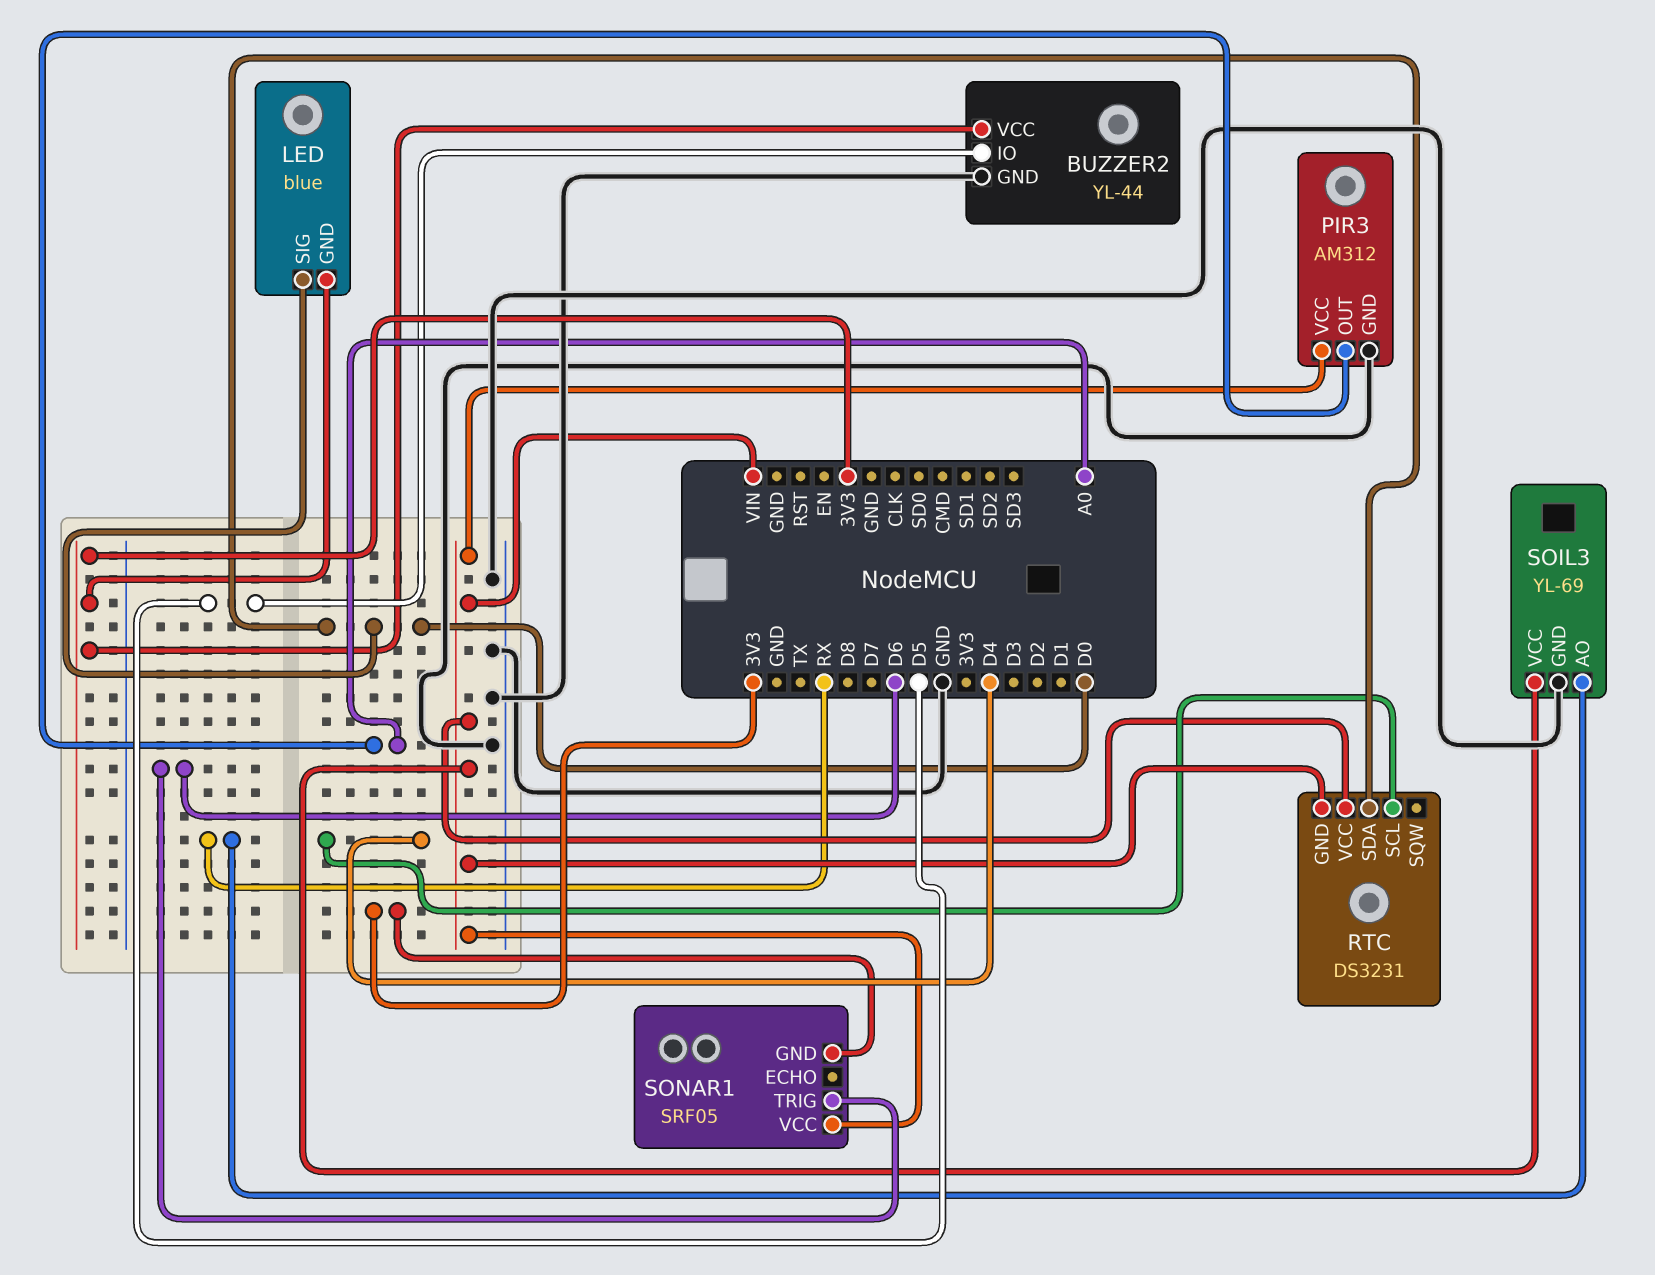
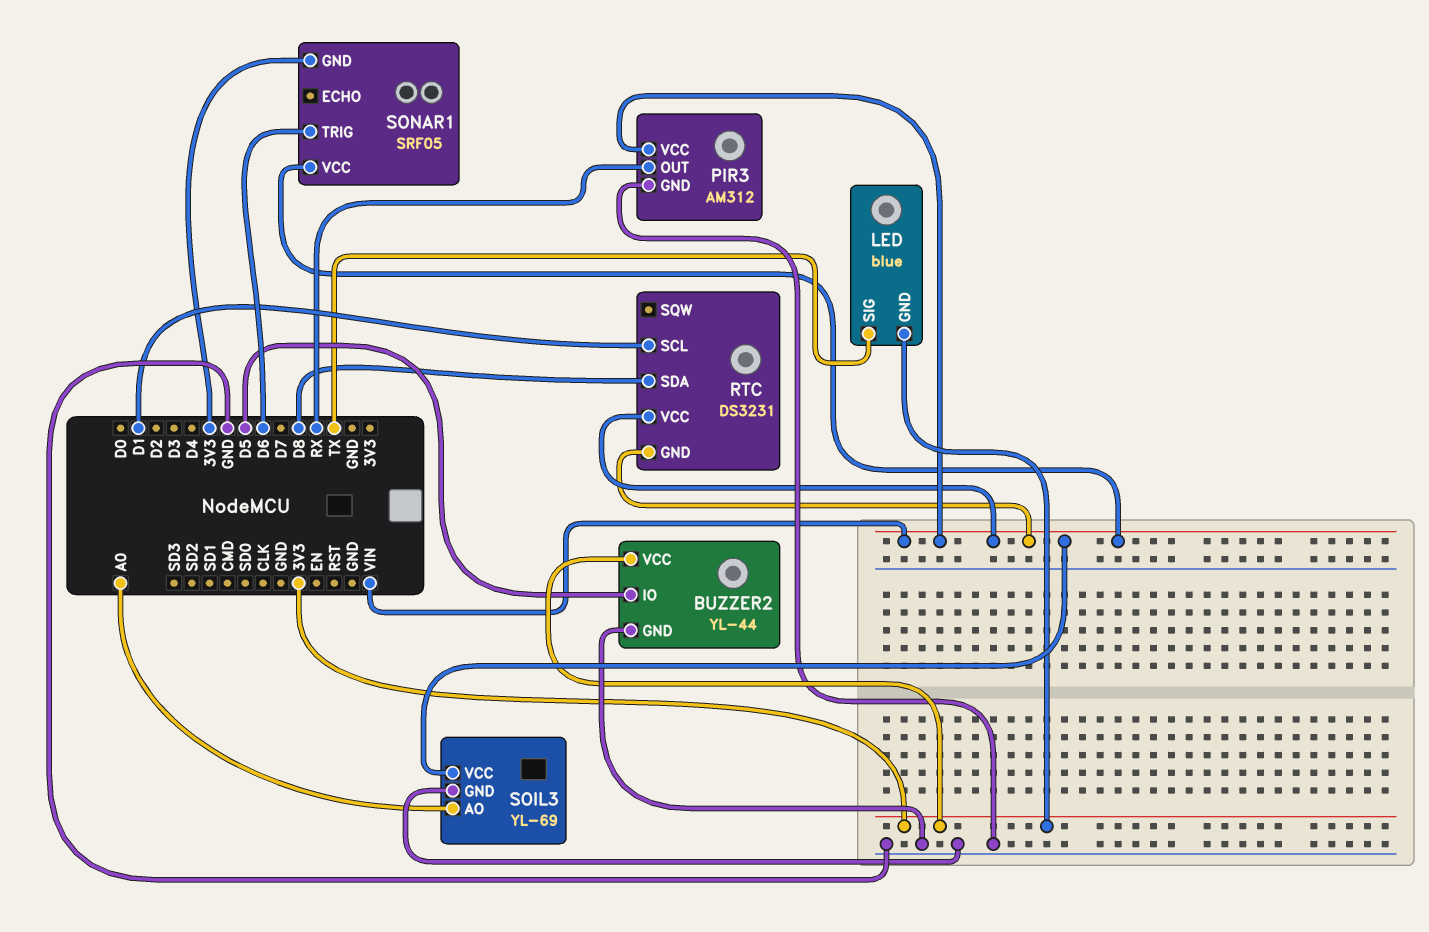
LED pin SIG: D0 -> TX
PIR3 pin OUT: A0 -> RX
RTC pin SCL: D4 -> D1
RTC pin SDA: D0 -> D8
SOIL3 pin AO: RX -> A0

